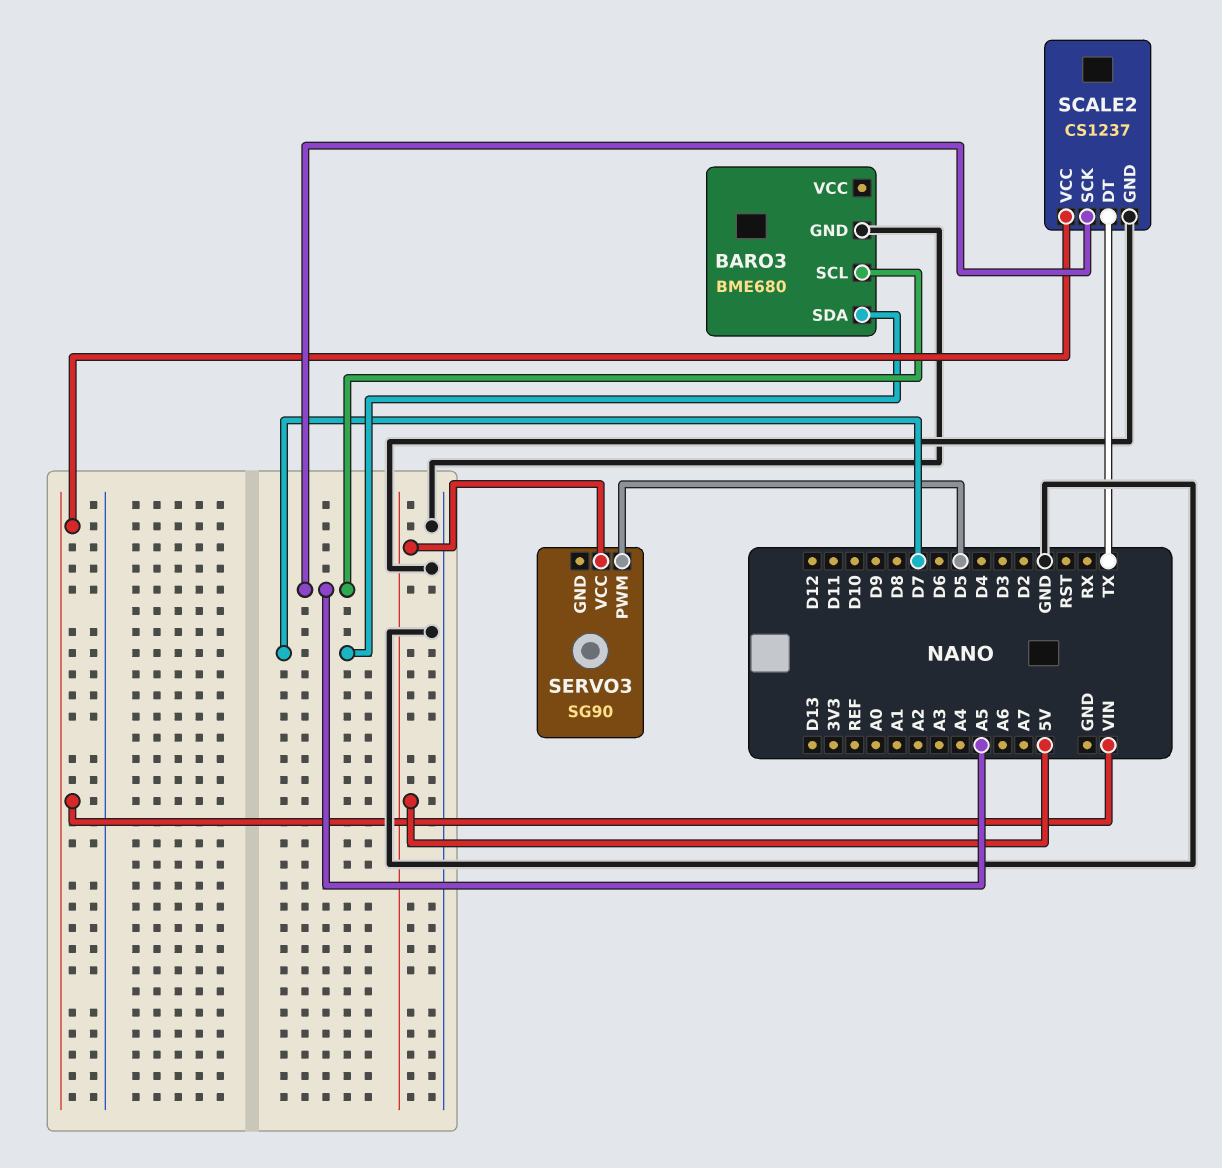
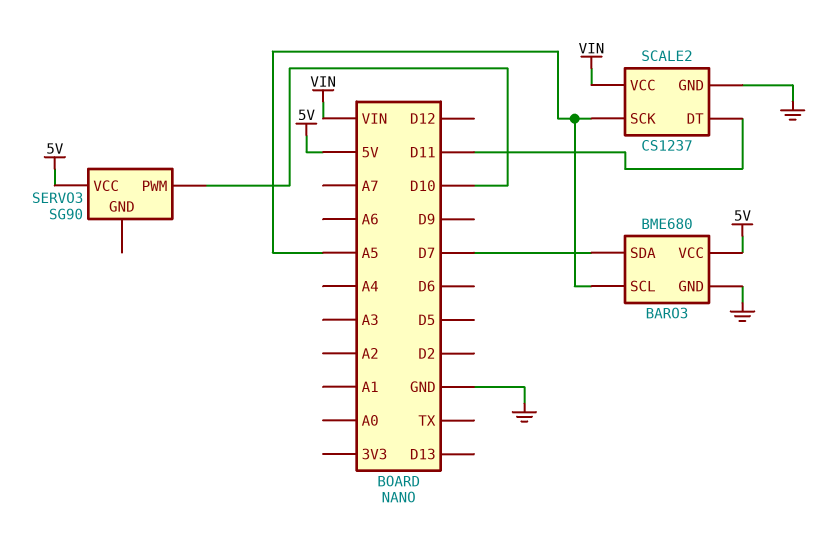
BARO3 pin VCC: none -> 5V
SCALE2 pin DT: TX -> D11
SERVO3 pin PWM: D5 -> D10

